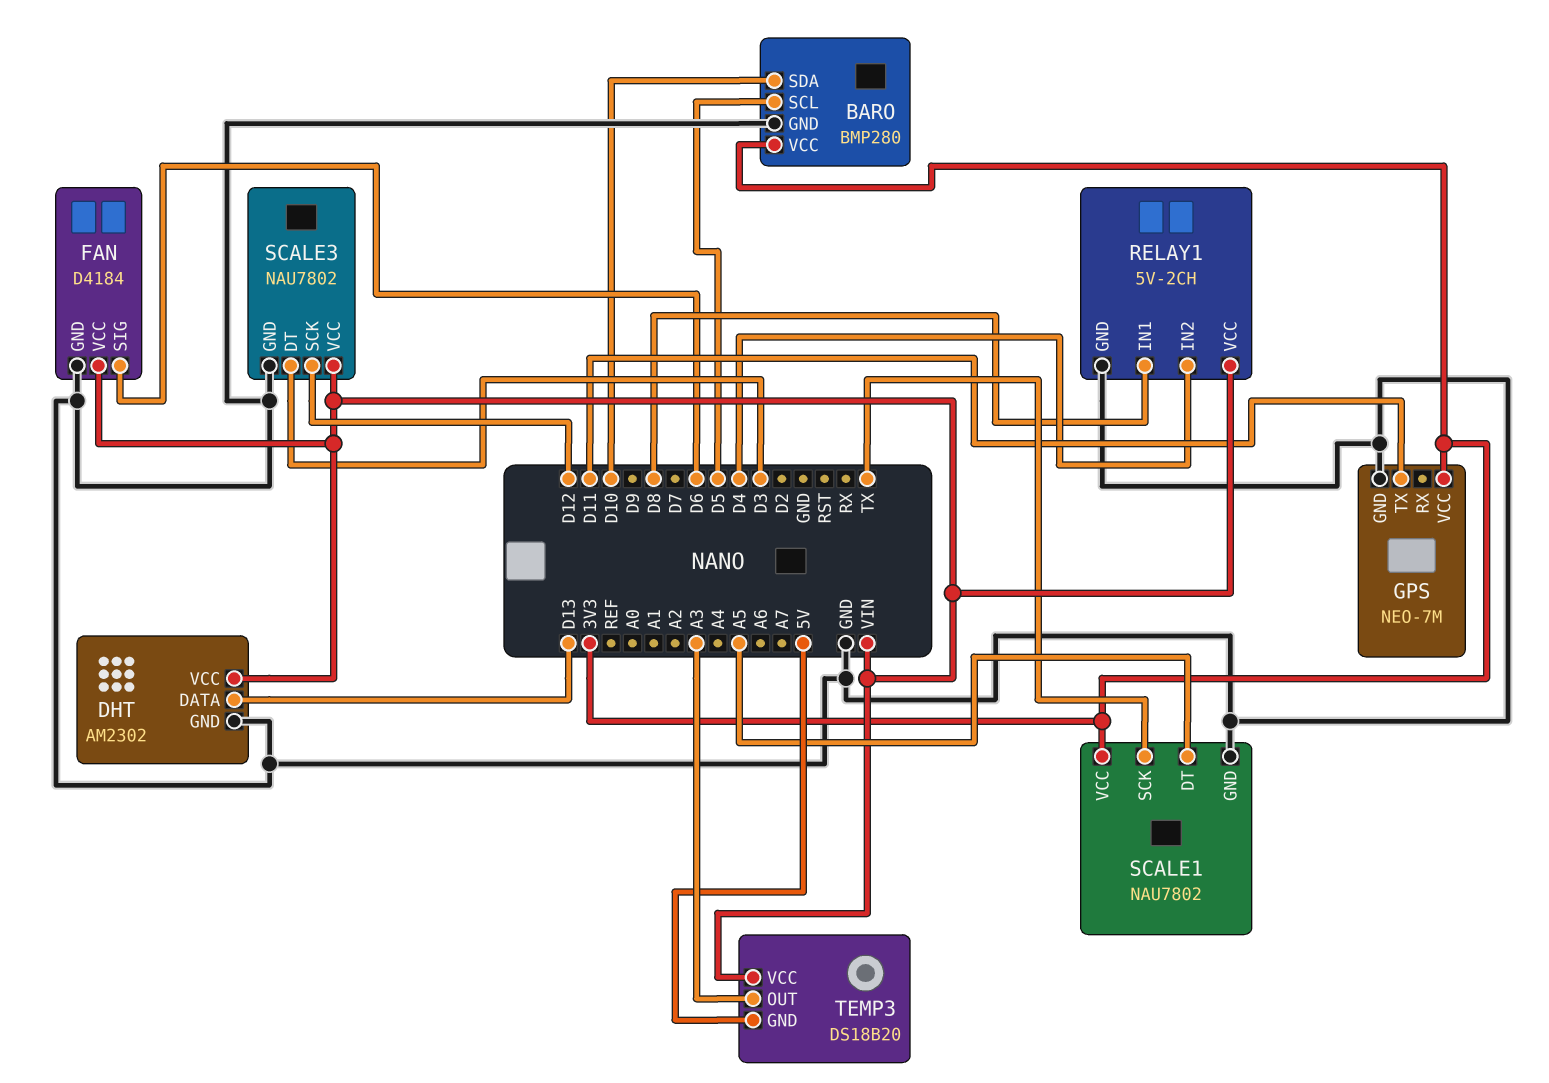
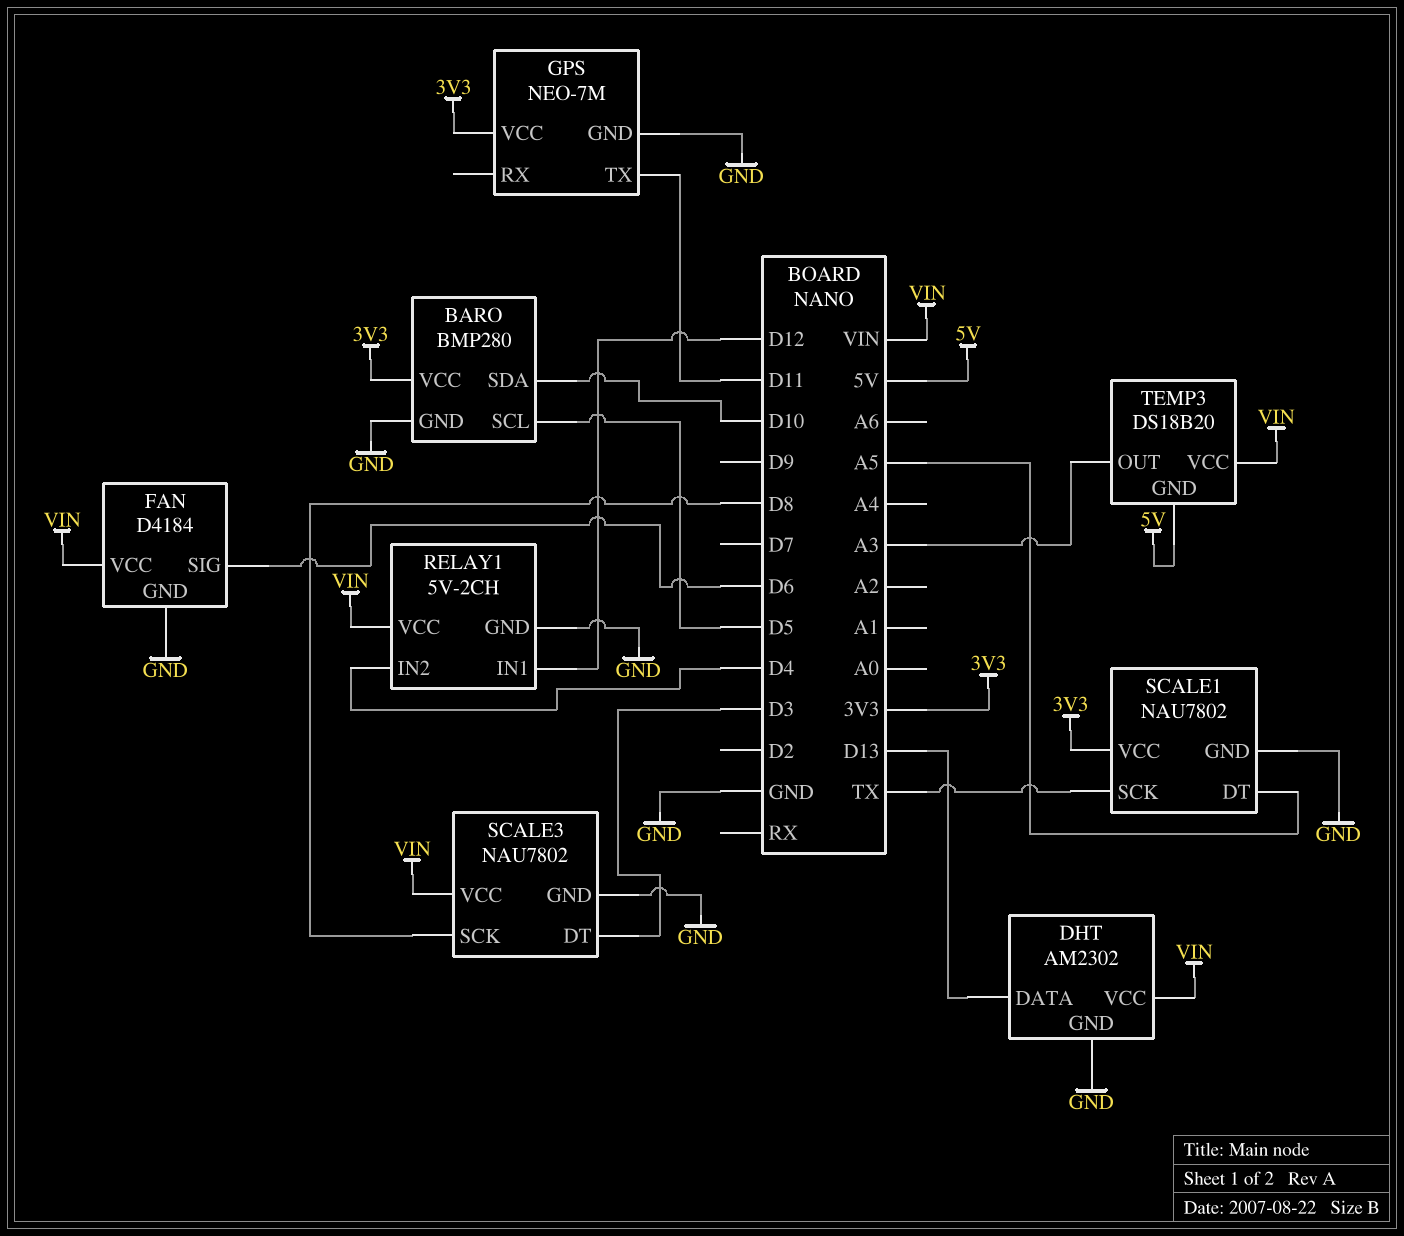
RELAY1 pin IN1: D8 -> D12
SCALE3 pin SCK: D12 -> D8

